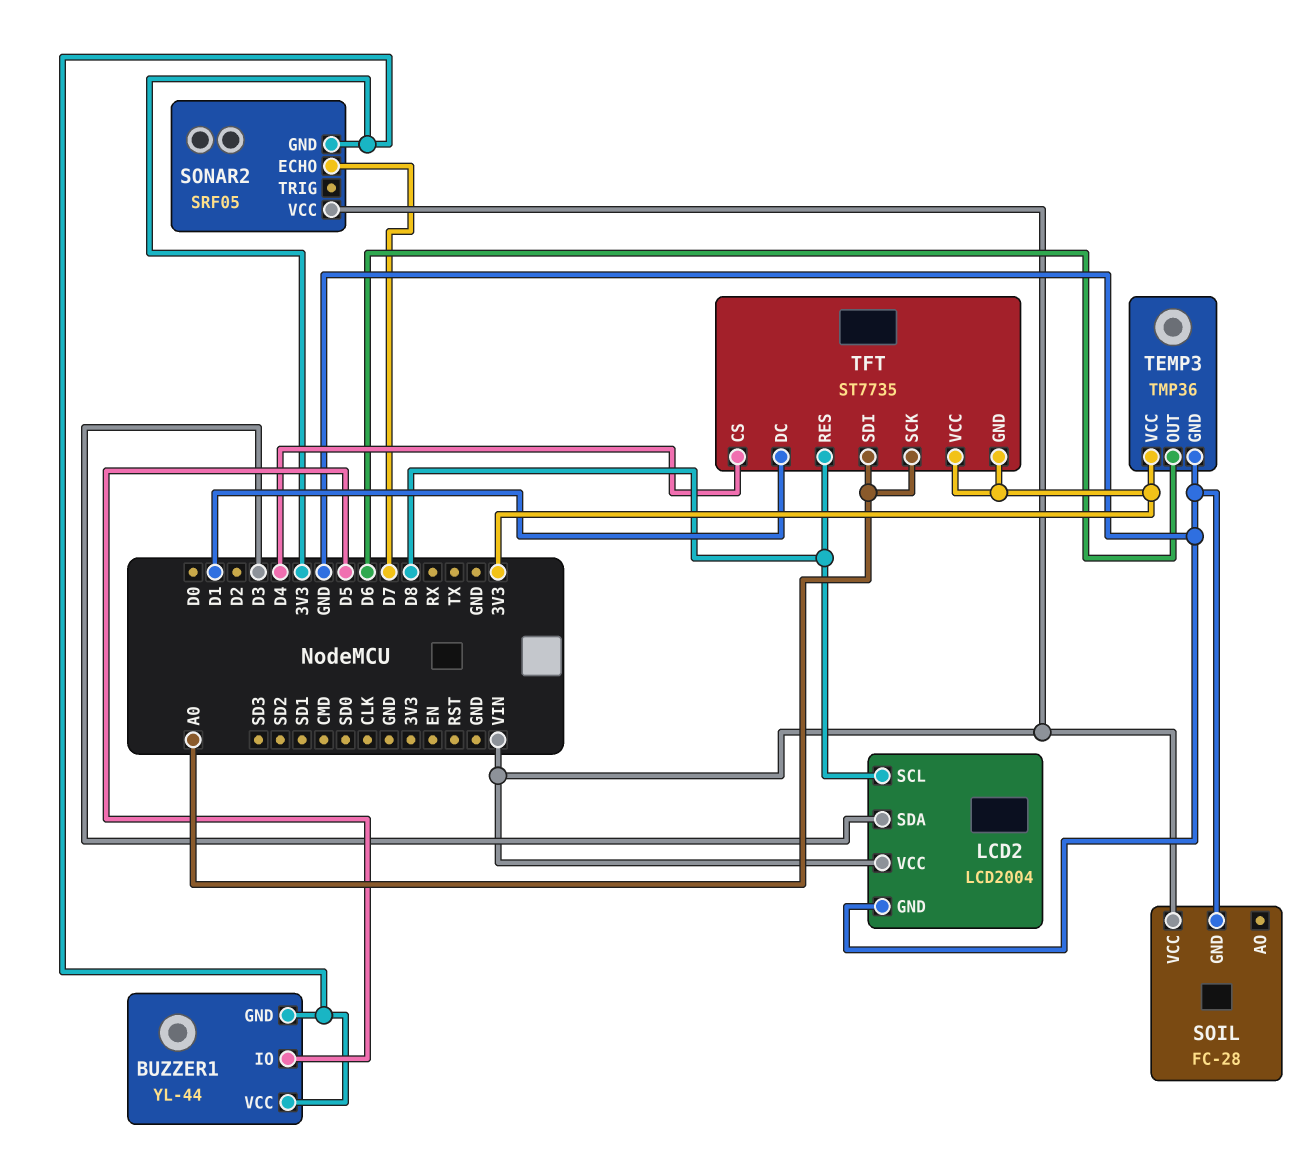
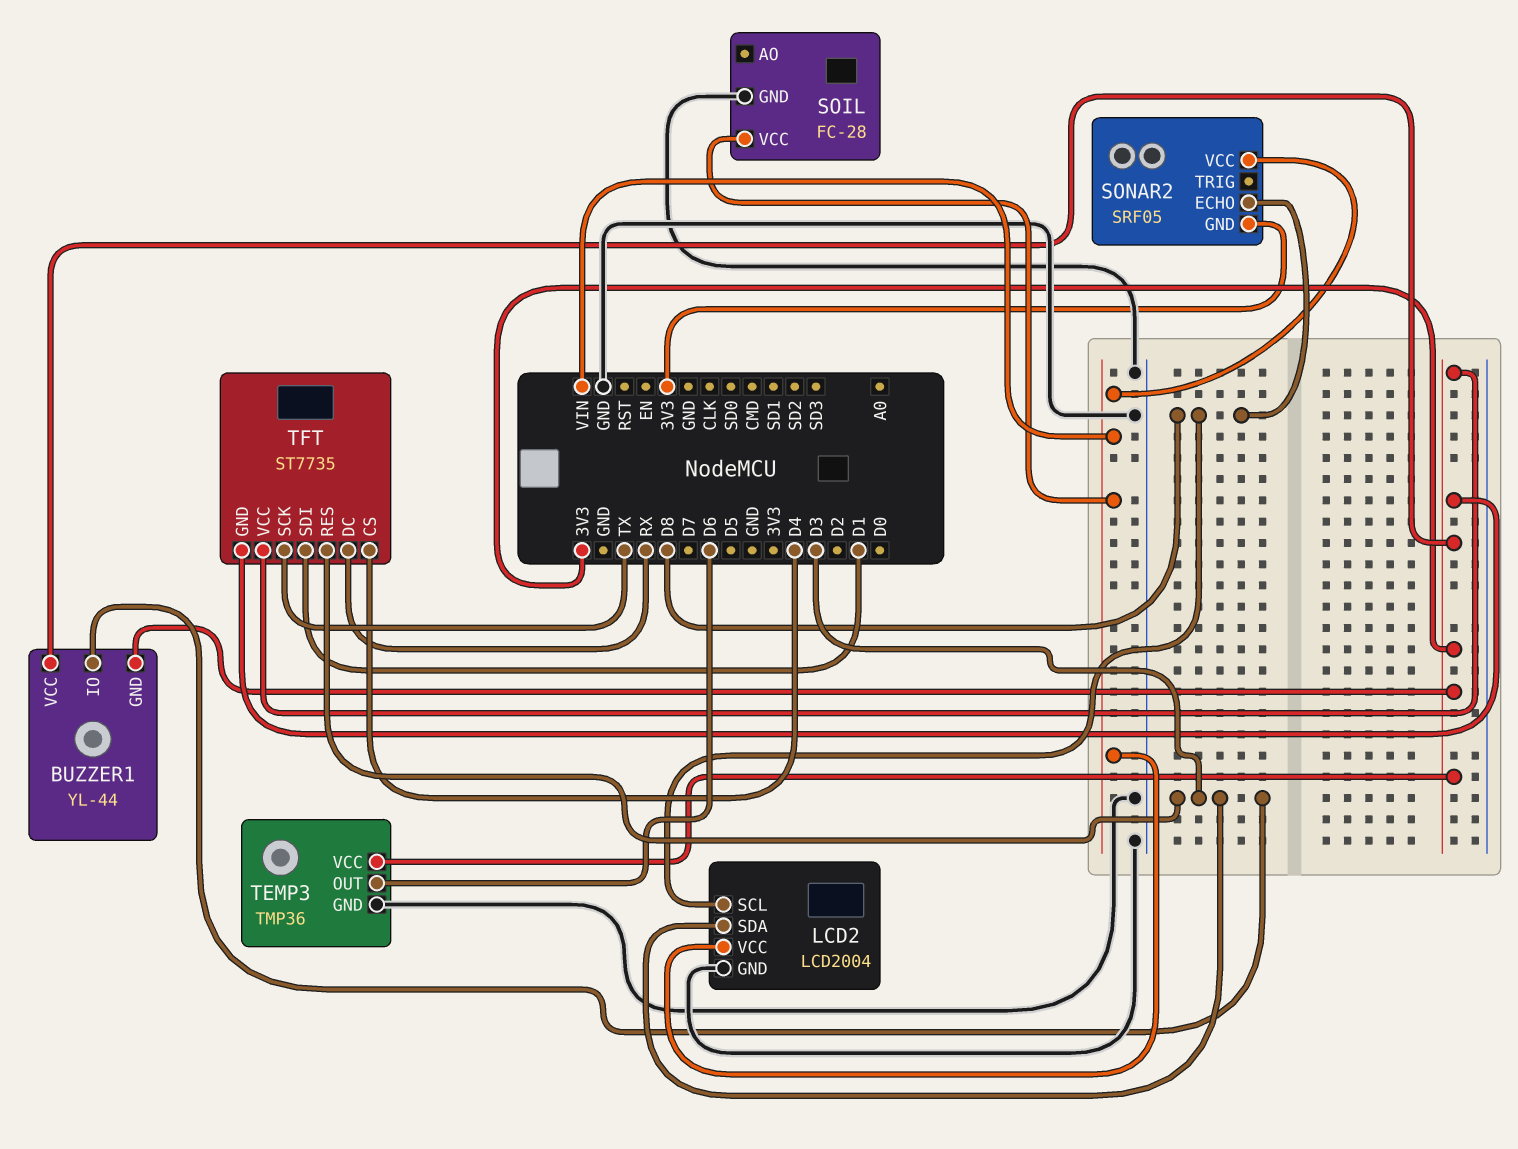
BUZZER1 pin IO: D5 -> D3
SONAR2 pin ECHO: D7 -> D8
TFT pin DC: D1 -> RX
TFT pin RES: D8 -> D3
TFT pin SCK: A0 -> TX
TFT pin SDI: A0 -> D1

